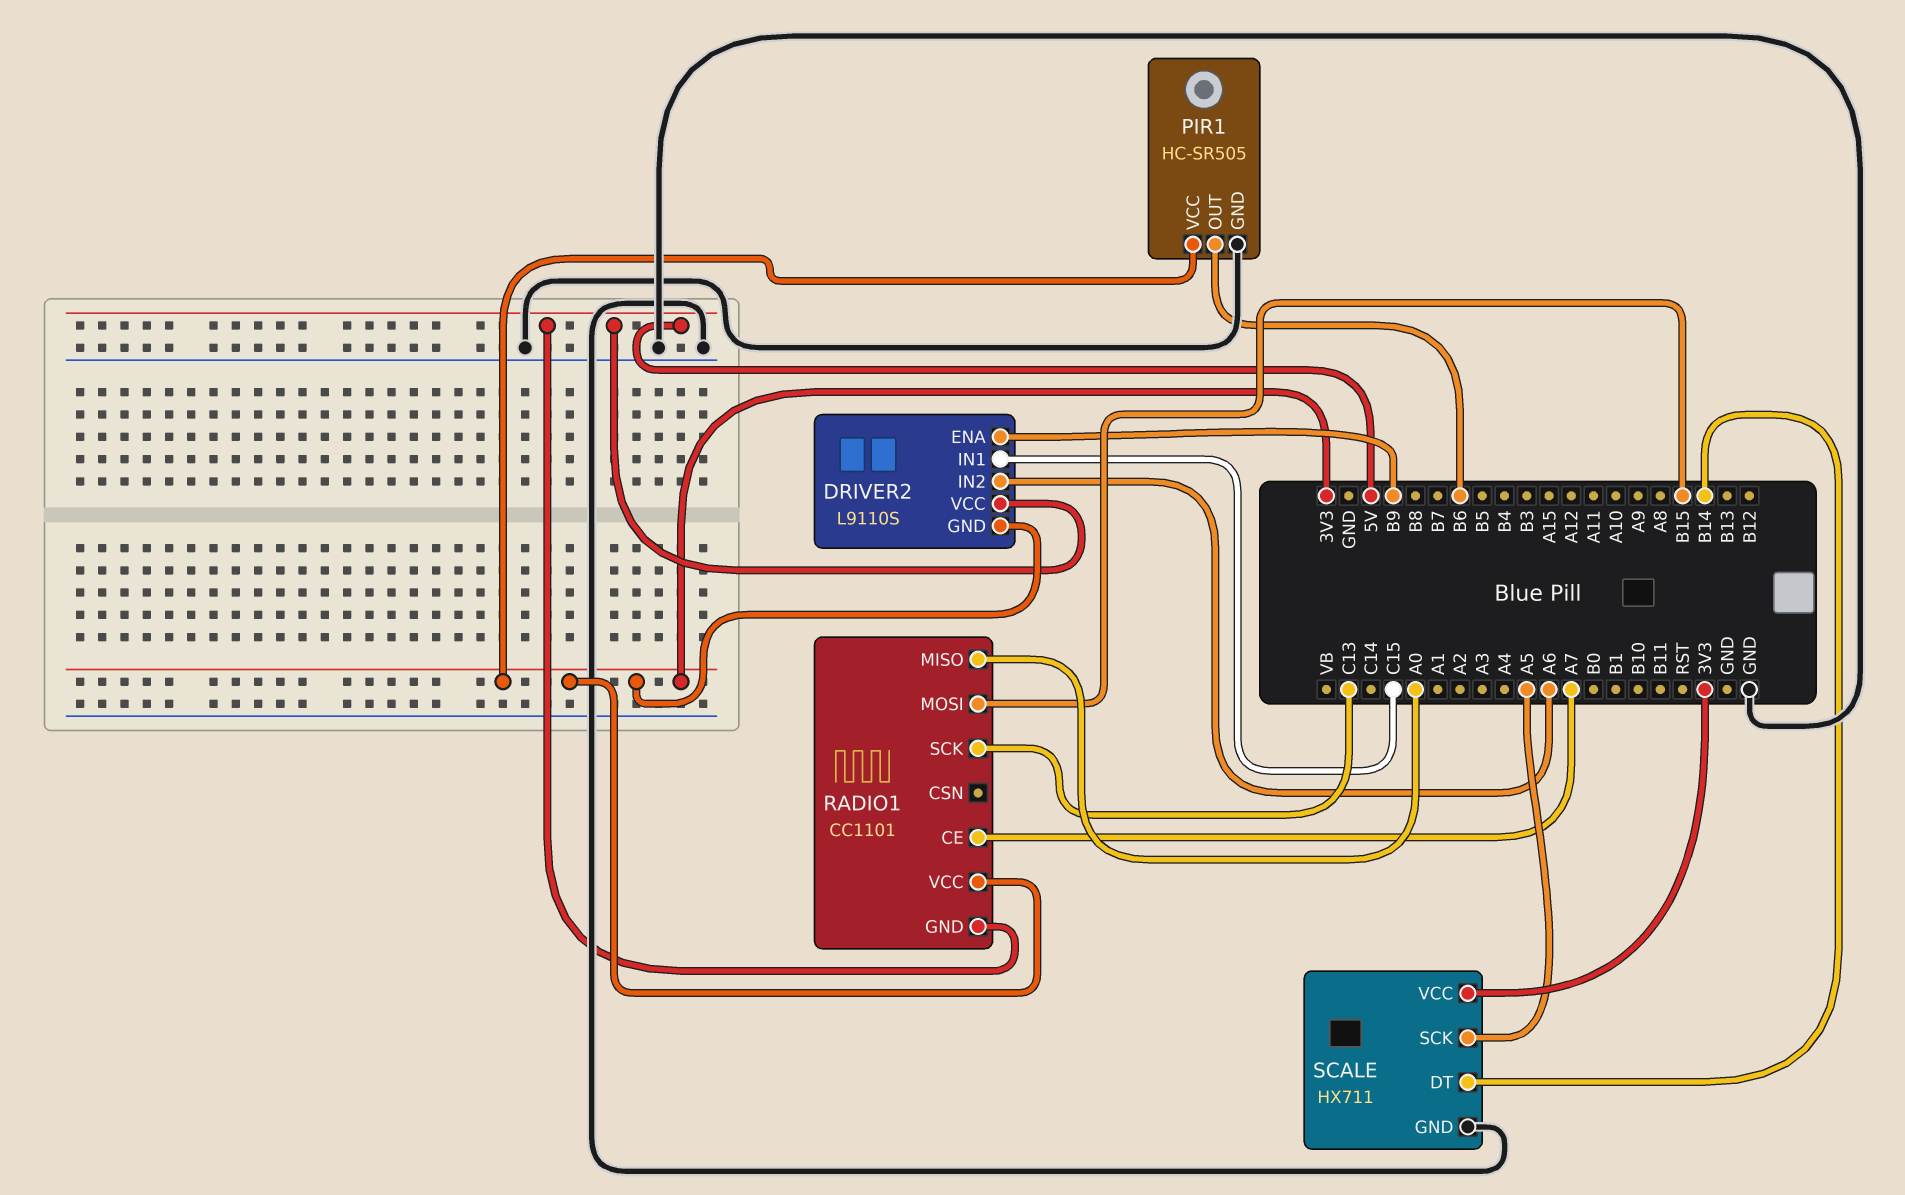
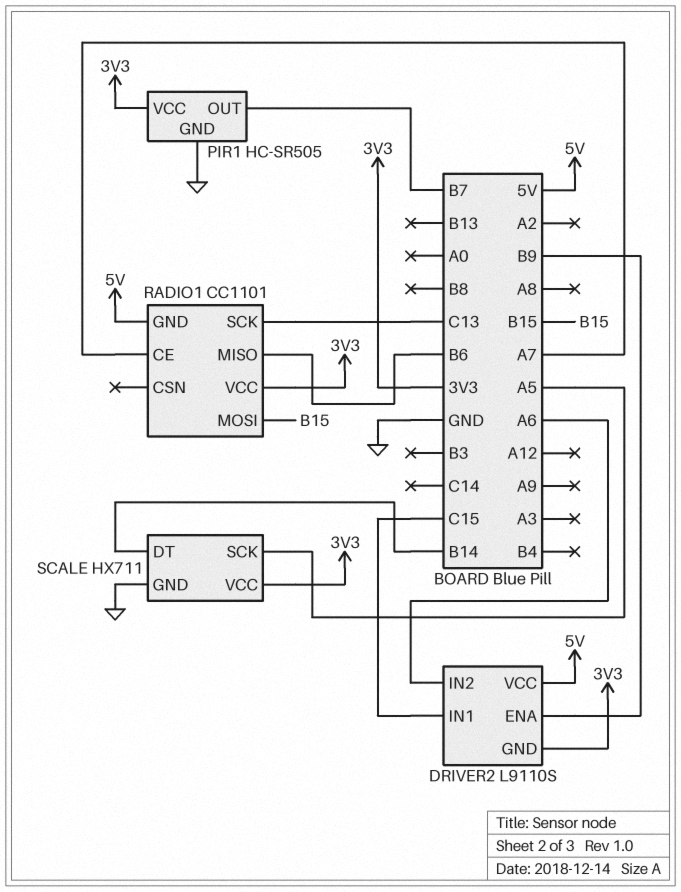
PIR1 pin OUT: B6 -> B7
RADIO1 pin MISO: A0 -> B6

